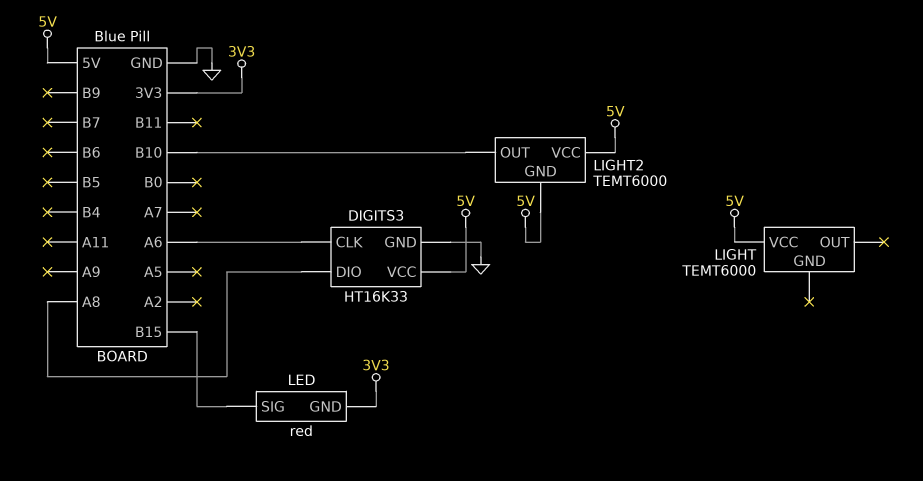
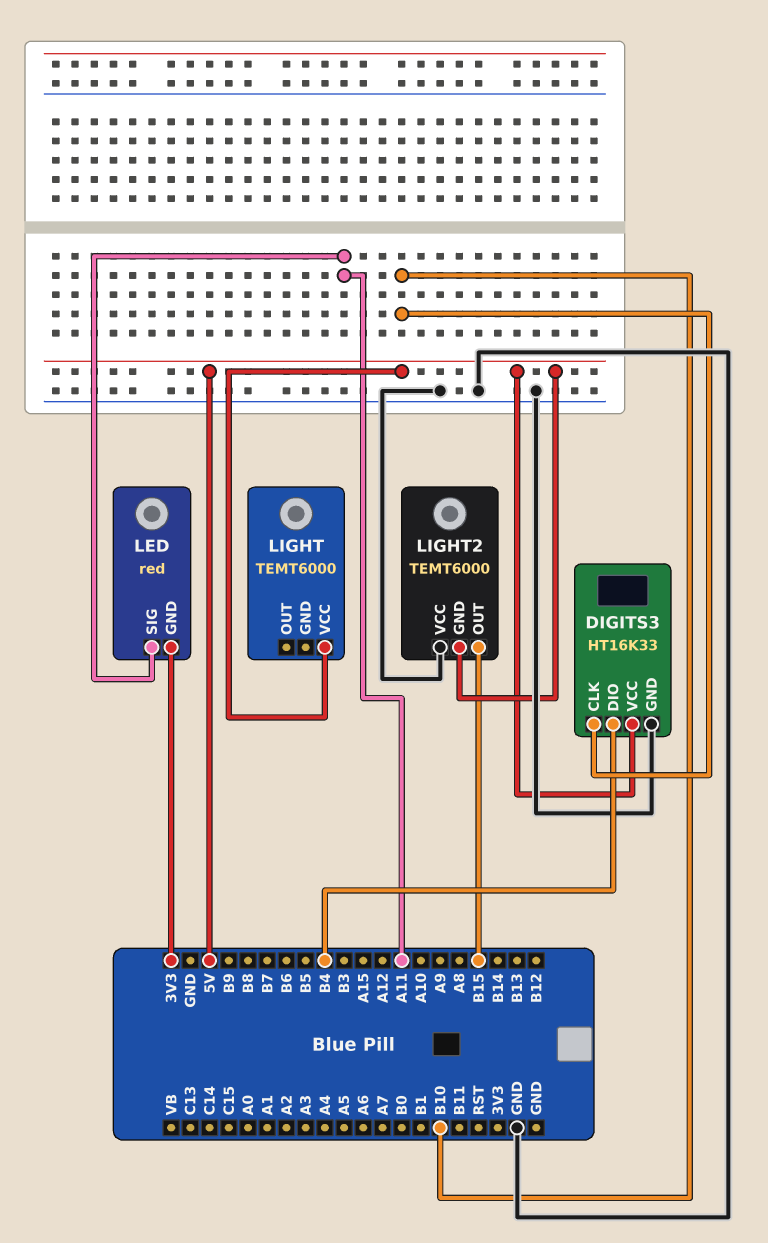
DIGITS3 pin CLK: A6 -> B10
DIGITS3 pin DIO: A8 -> B4
LED pin SIG: B15 -> A11
LIGHT2 pin OUT: B10 -> B15
LIGHT2 pin VCC: 5V -> GND

